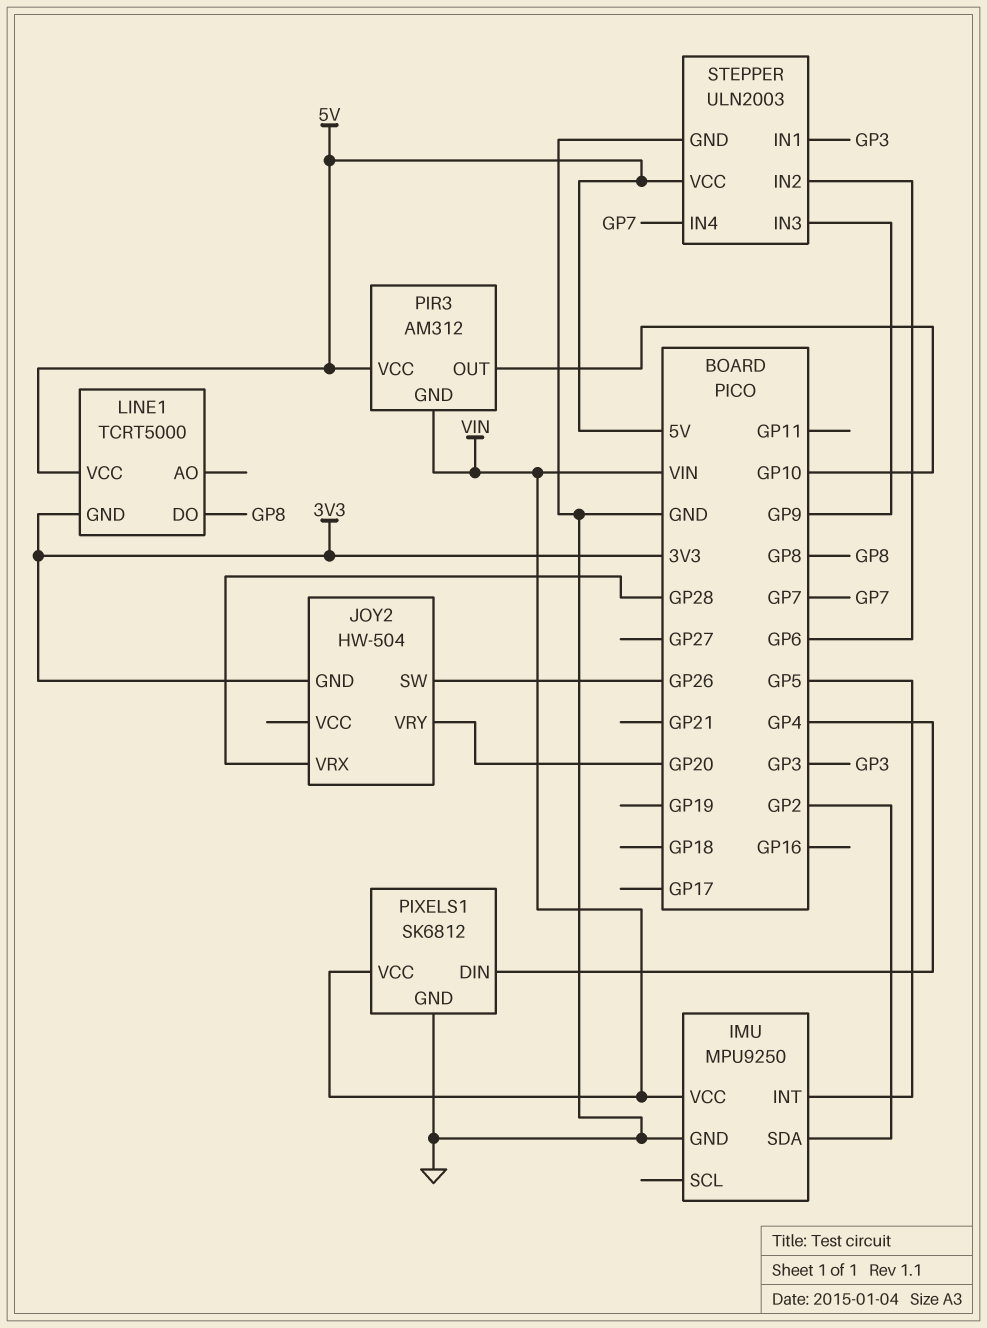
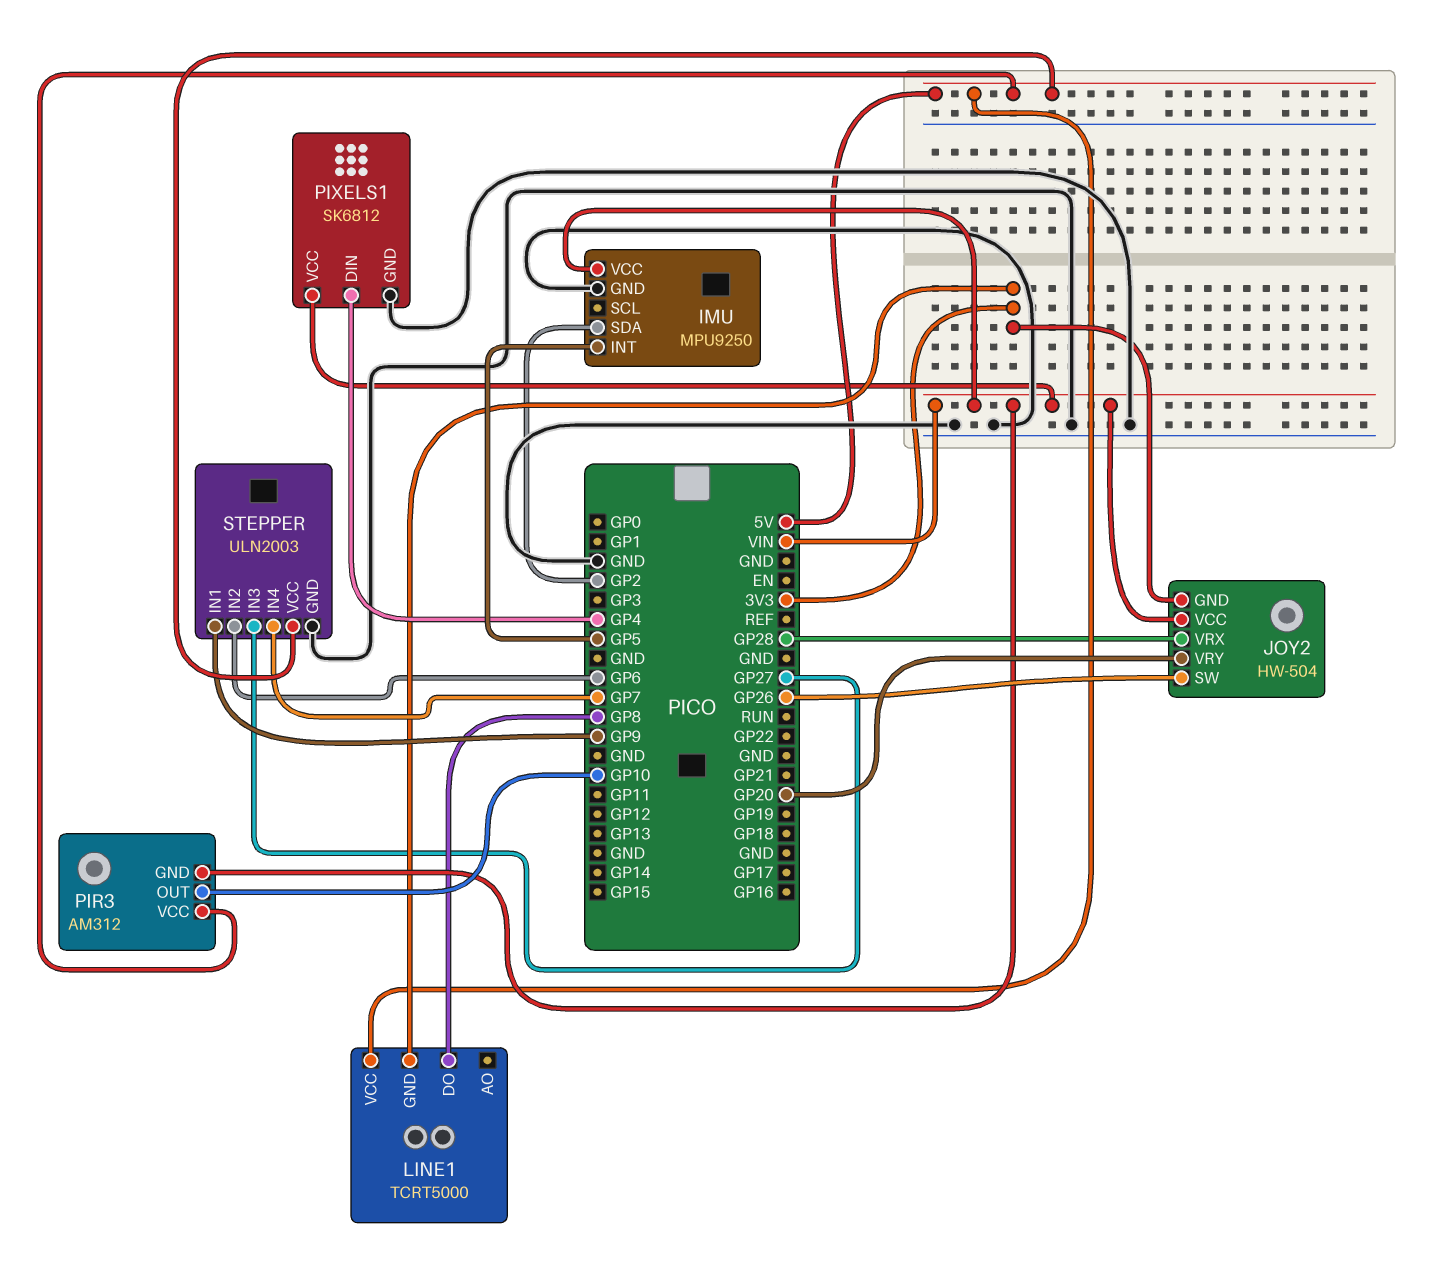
JOY2 pin VCC: none -> VIN
STEPPER pin IN1: GP3 -> GP9
STEPPER pin IN3: GP9 -> GP27

